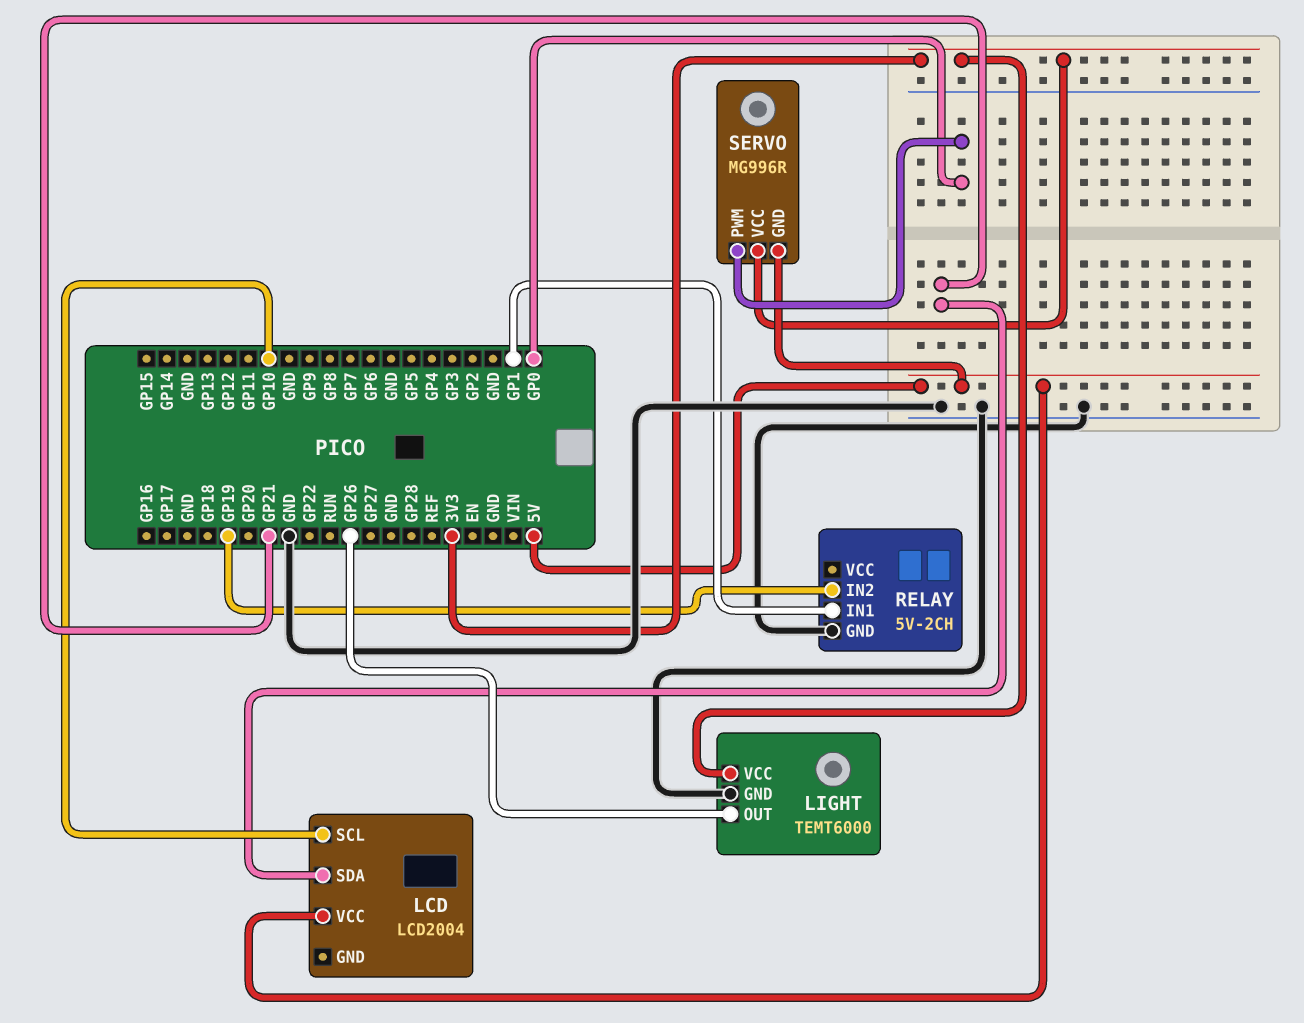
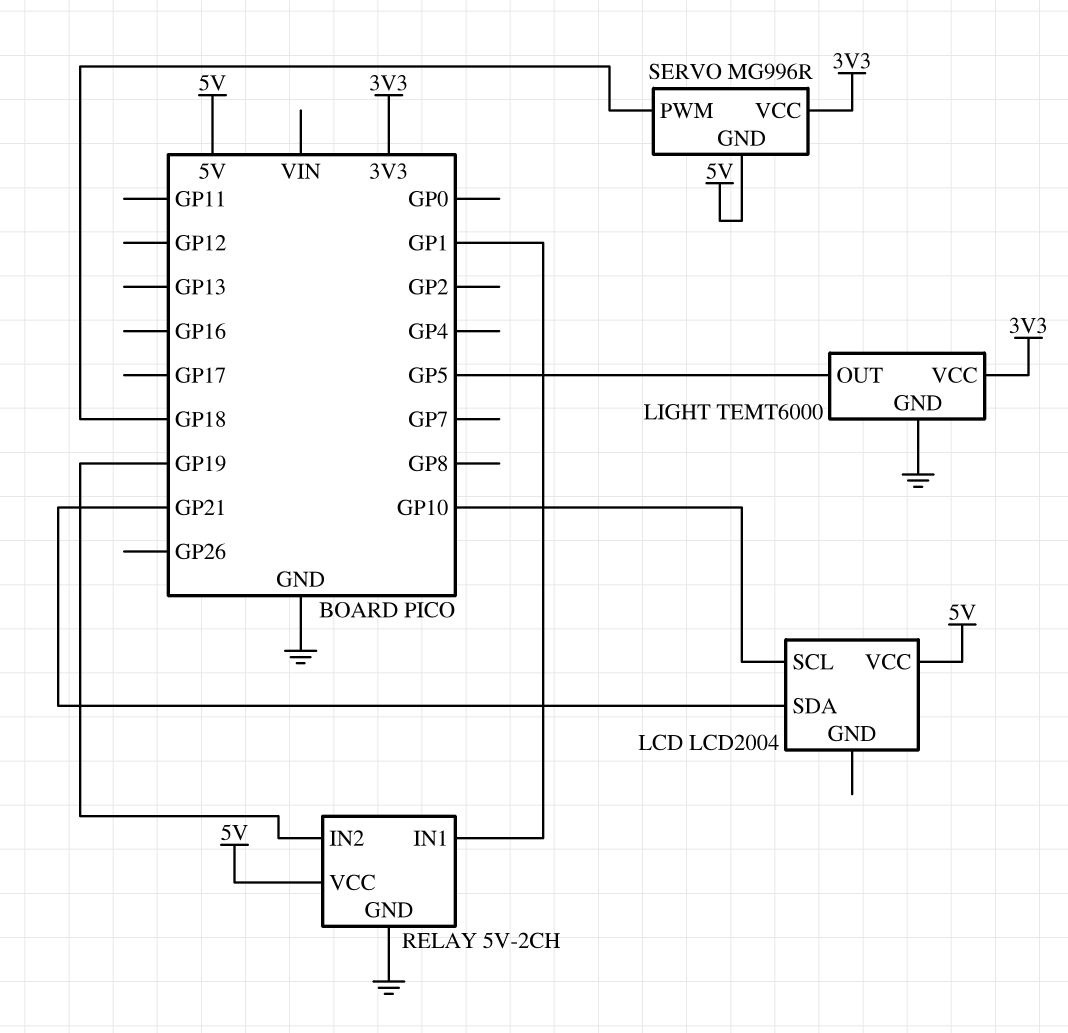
LIGHT pin OUT: GP26 -> GP5
RELAY pin VCC: none -> 5V
SERVO pin PWM: GP0 -> GP18

